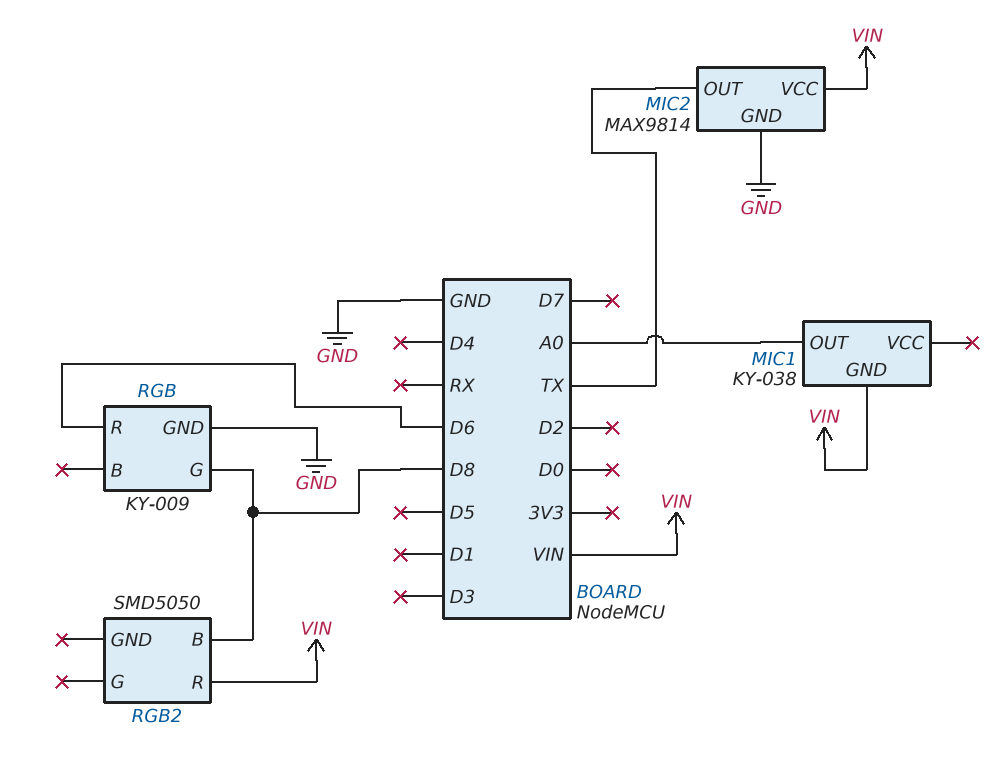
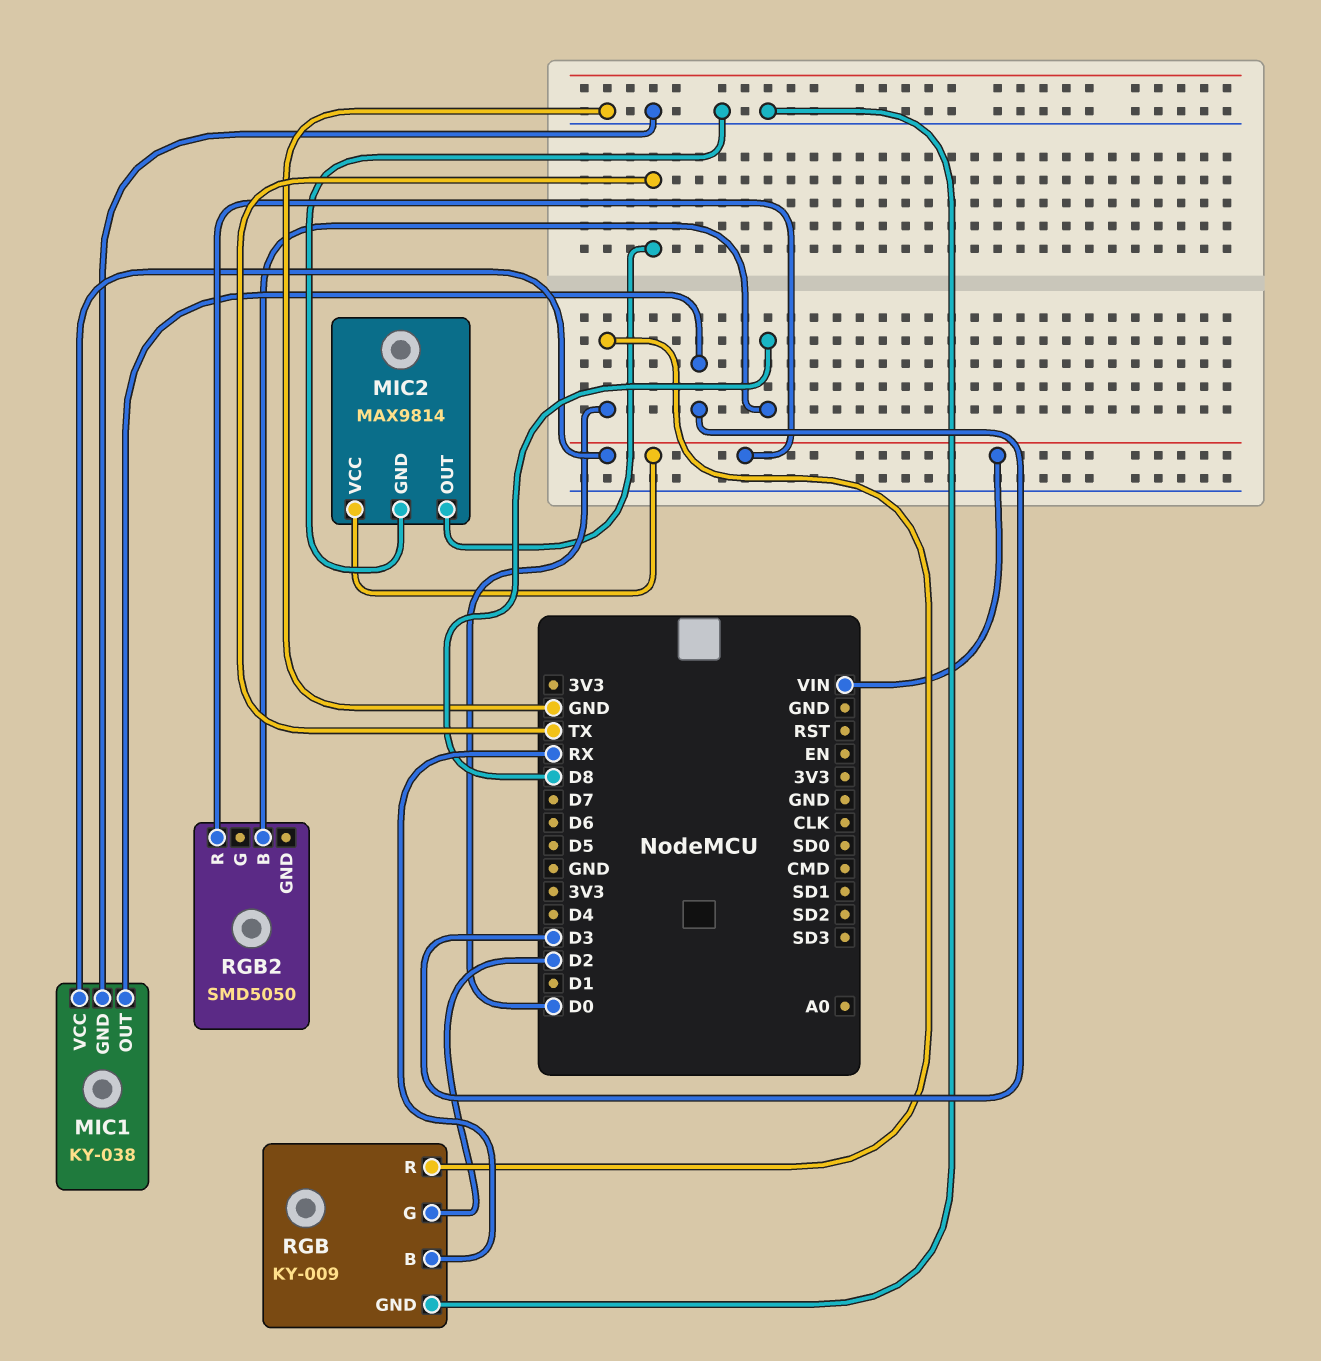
MIC1 pin GND: VIN -> GND
MIC1 pin OUT: A0 -> D3
MIC1 pin VCC: none -> VIN
RGB pin B: none -> RX
RGB pin G: D8 -> D2
RGB pin R: D6 -> D0

